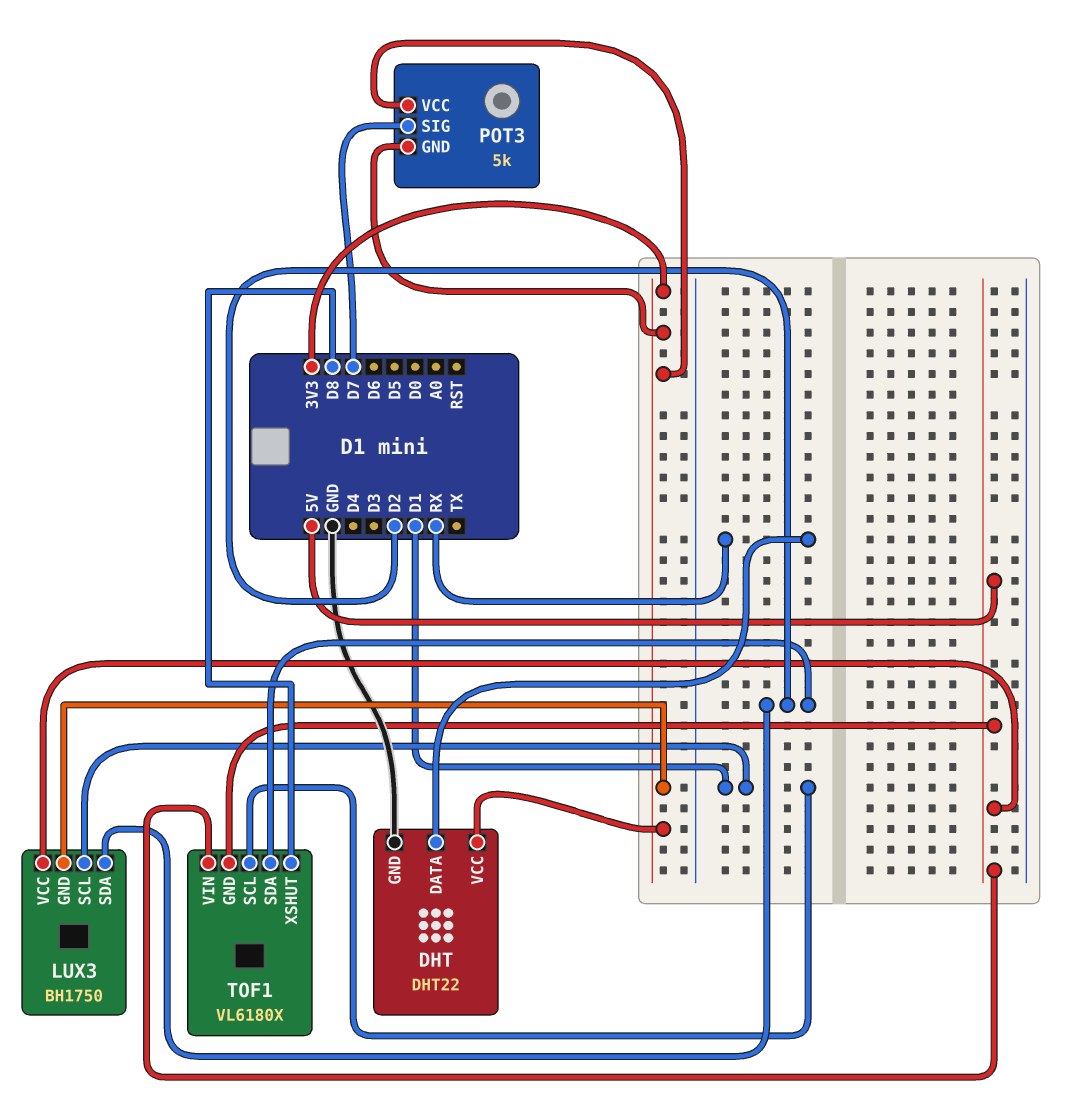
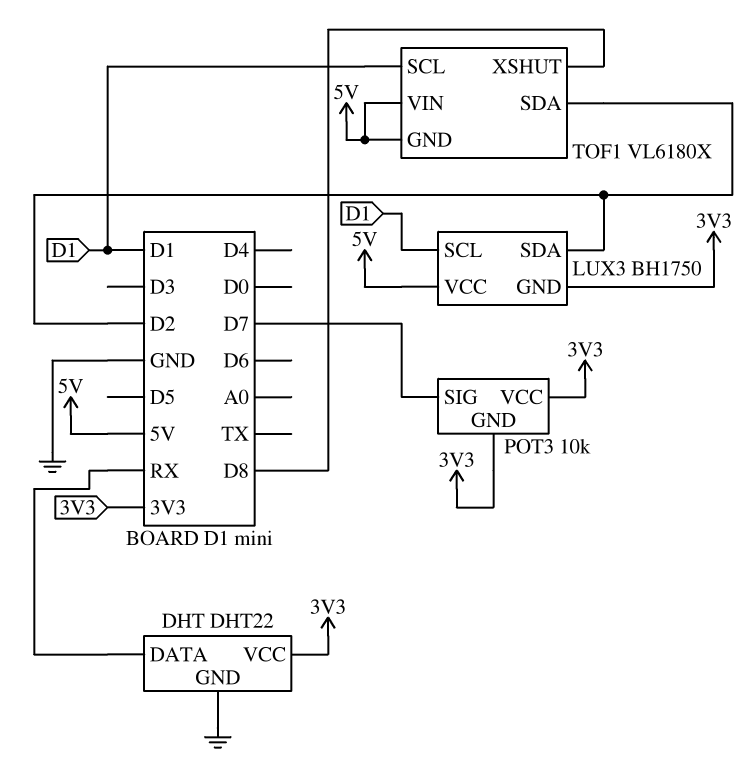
POT3: 5k -> 10k

